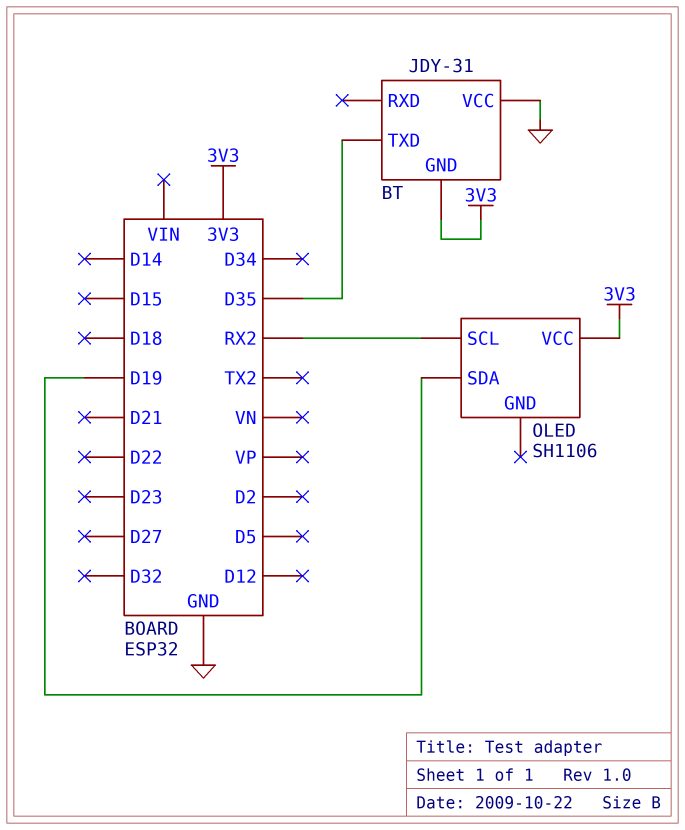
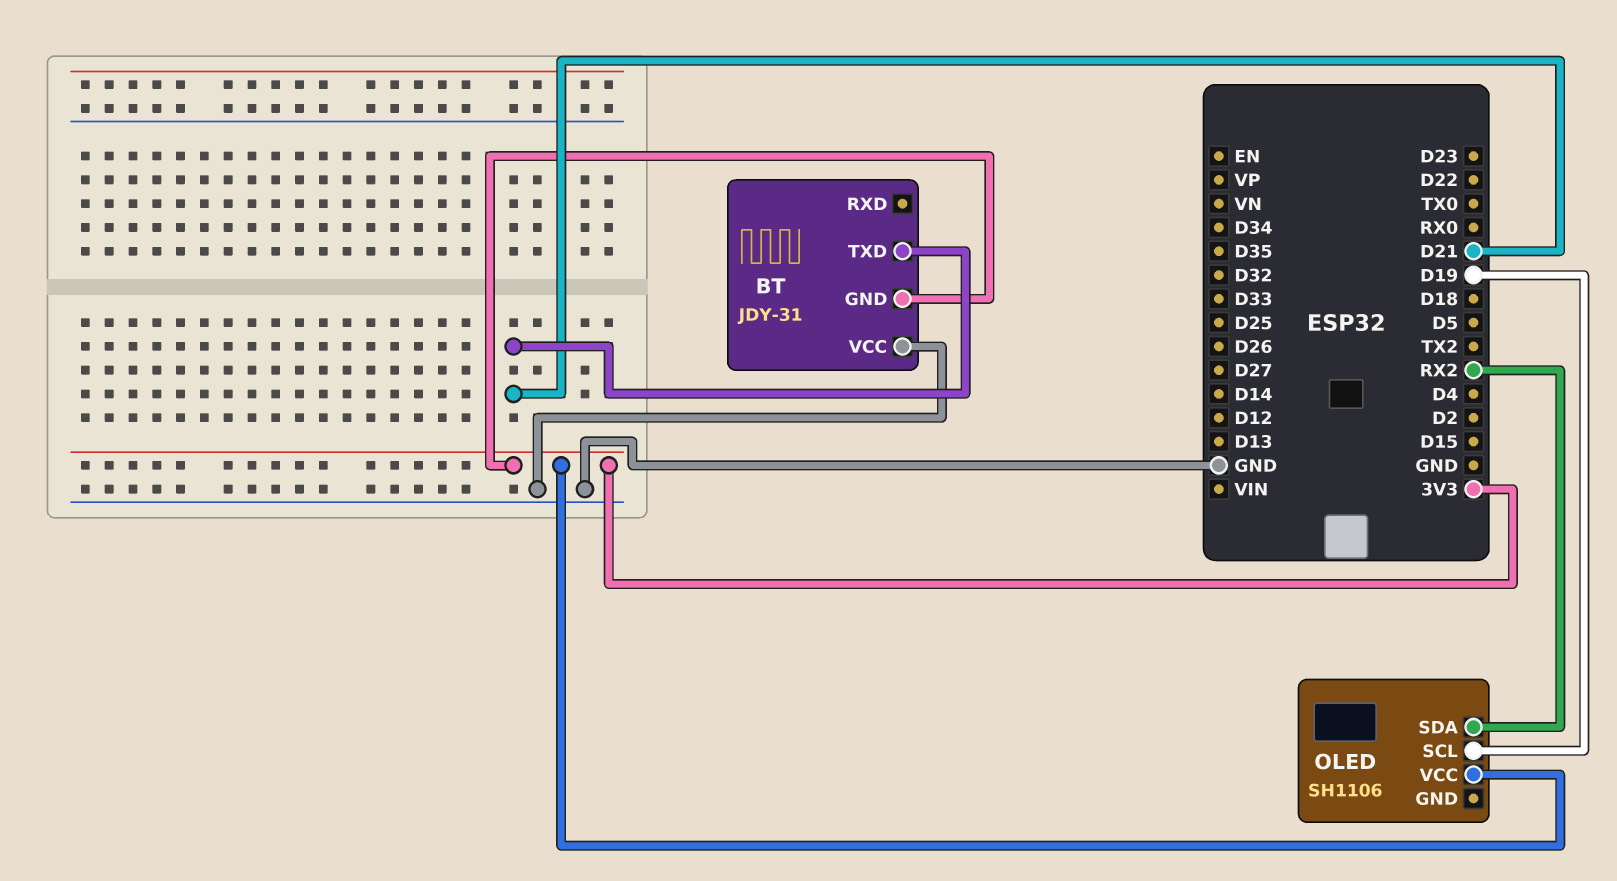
BT pin TXD: D35 -> D21
OLED pin SCL: RX2 -> D19
OLED pin SDA: D19 -> RX2

